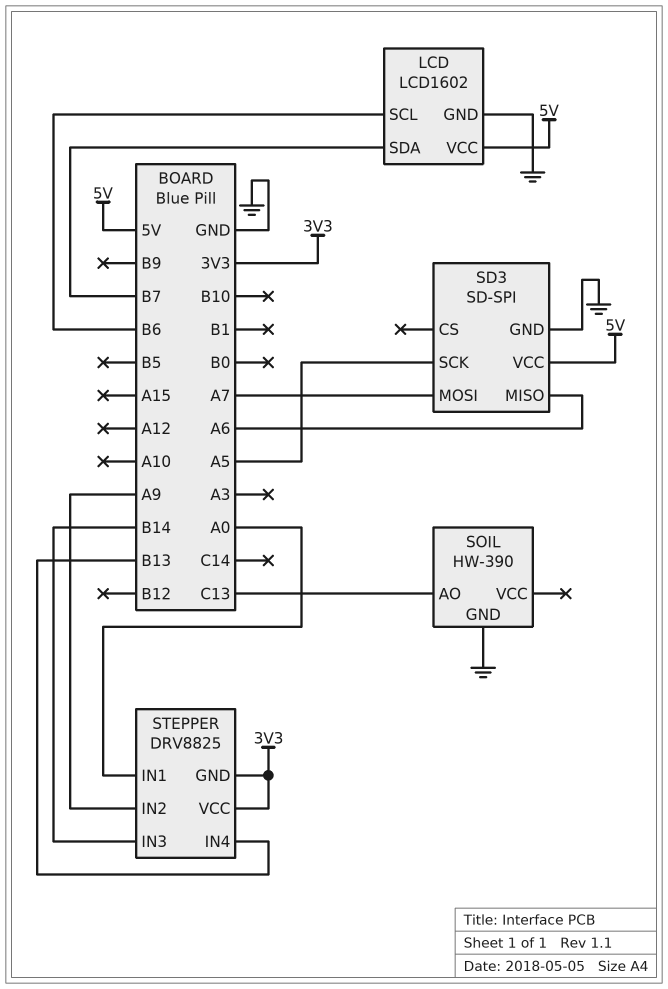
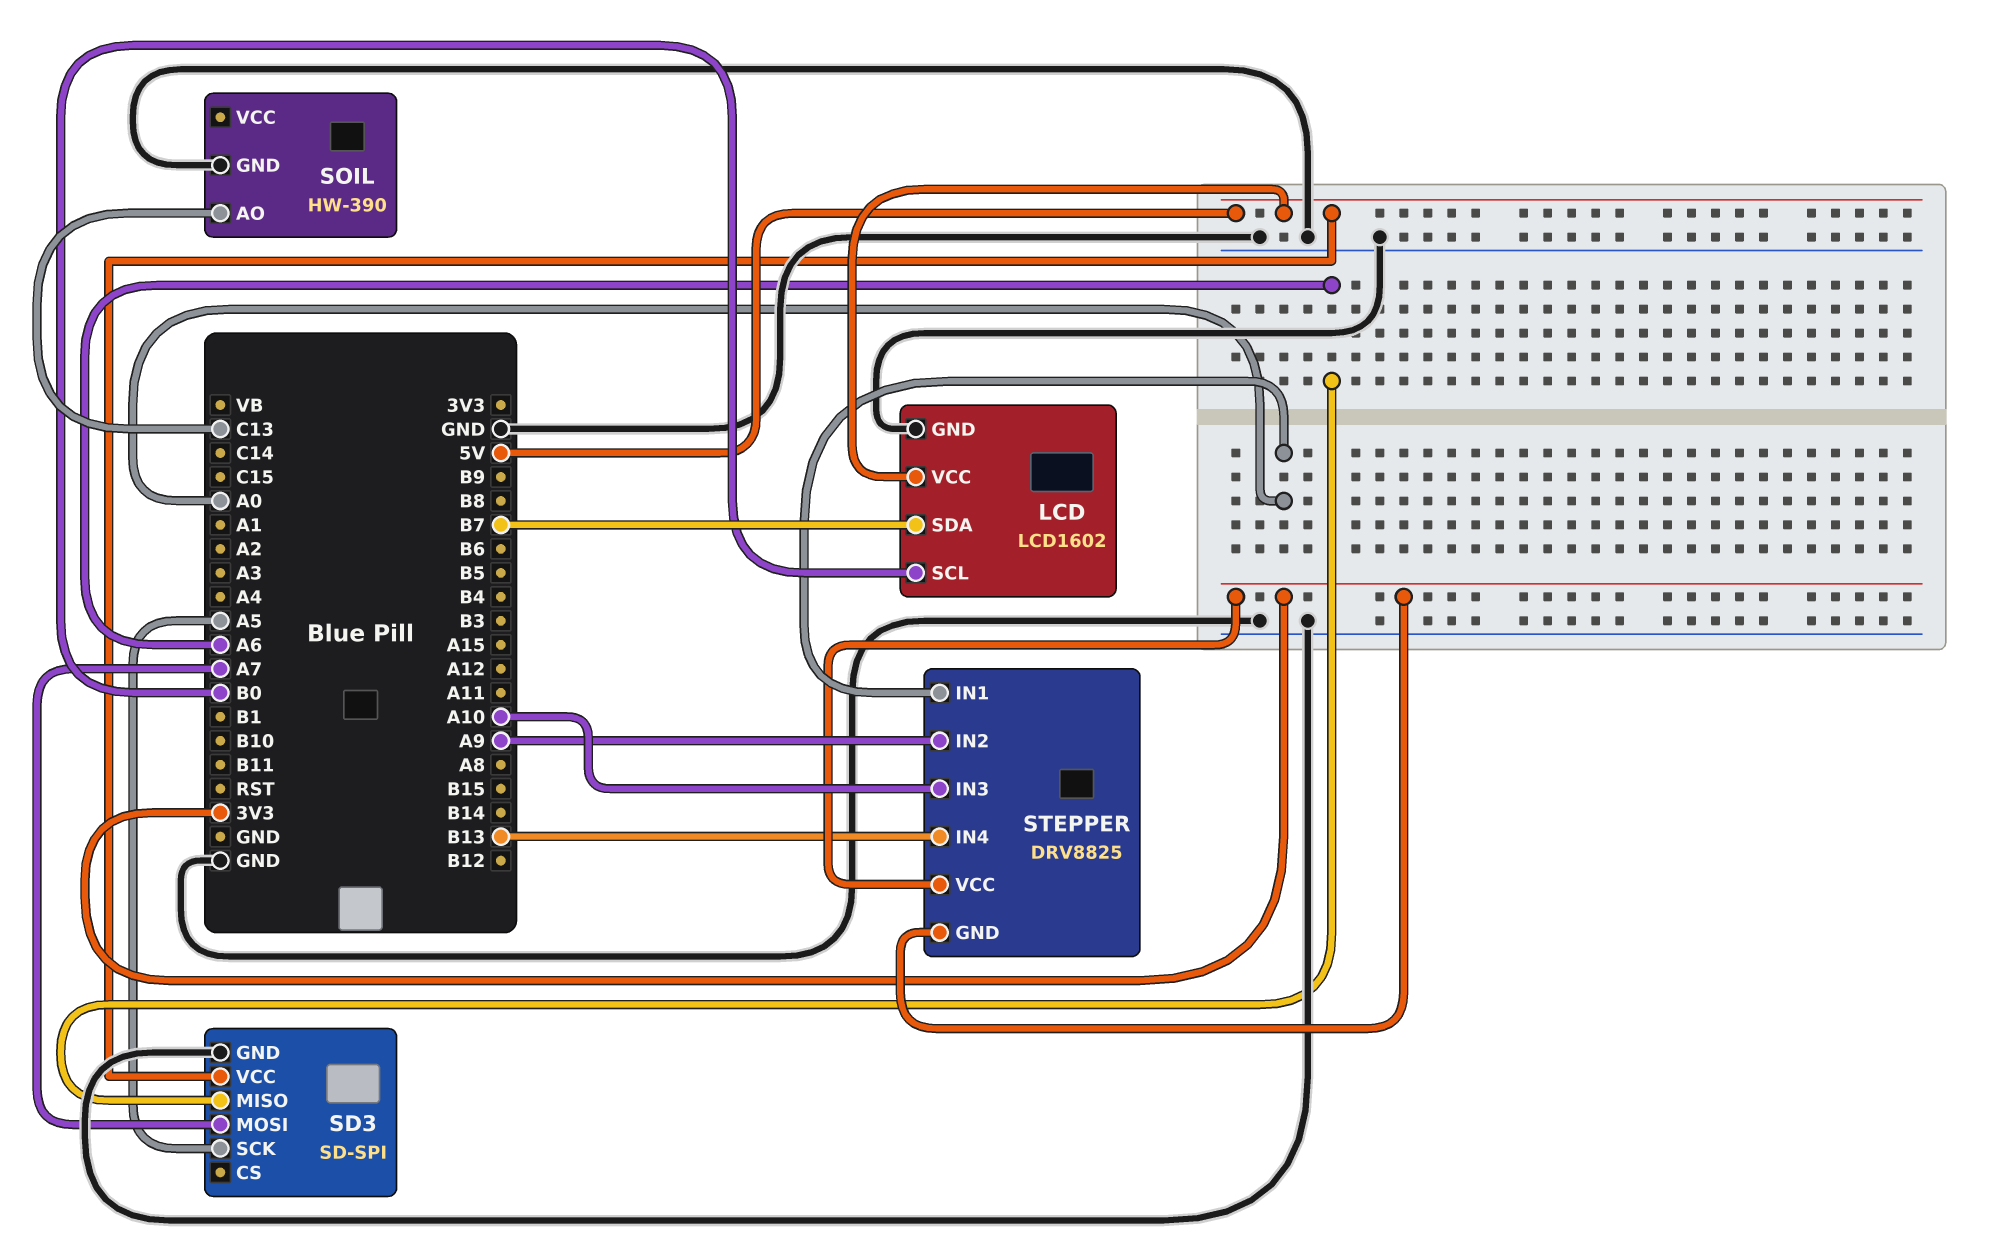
LCD pin SCL: B6 -> B0
STEPPER pin IN3: B14 -> A10

